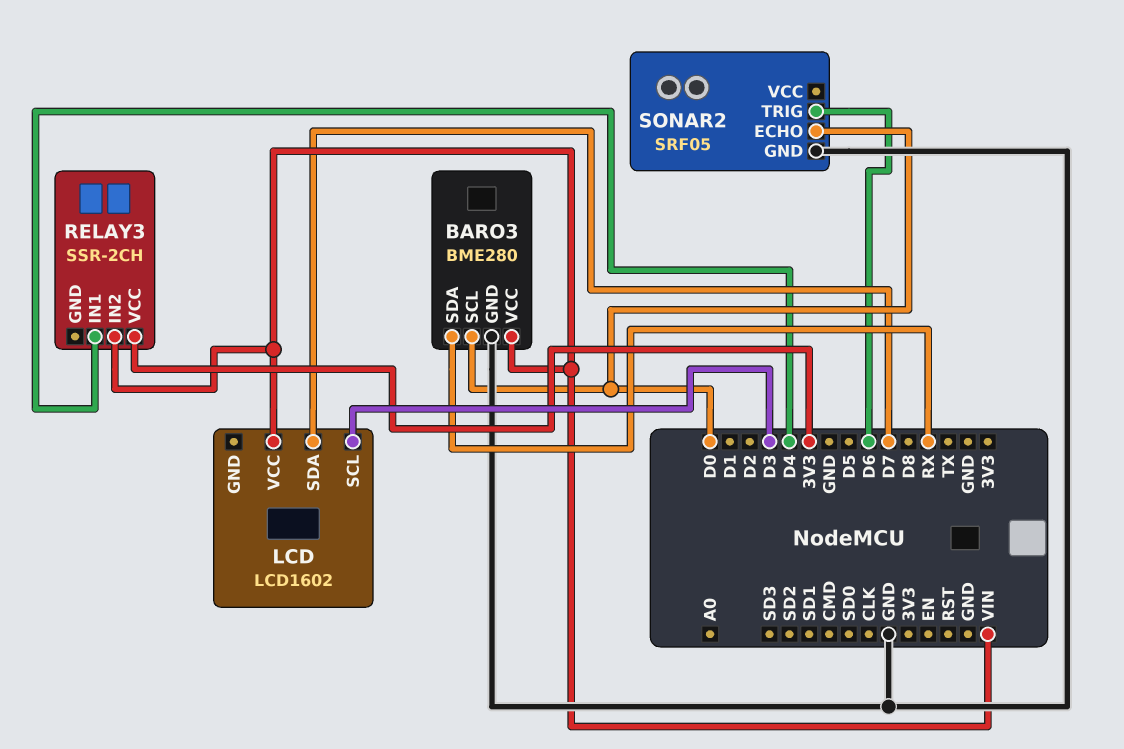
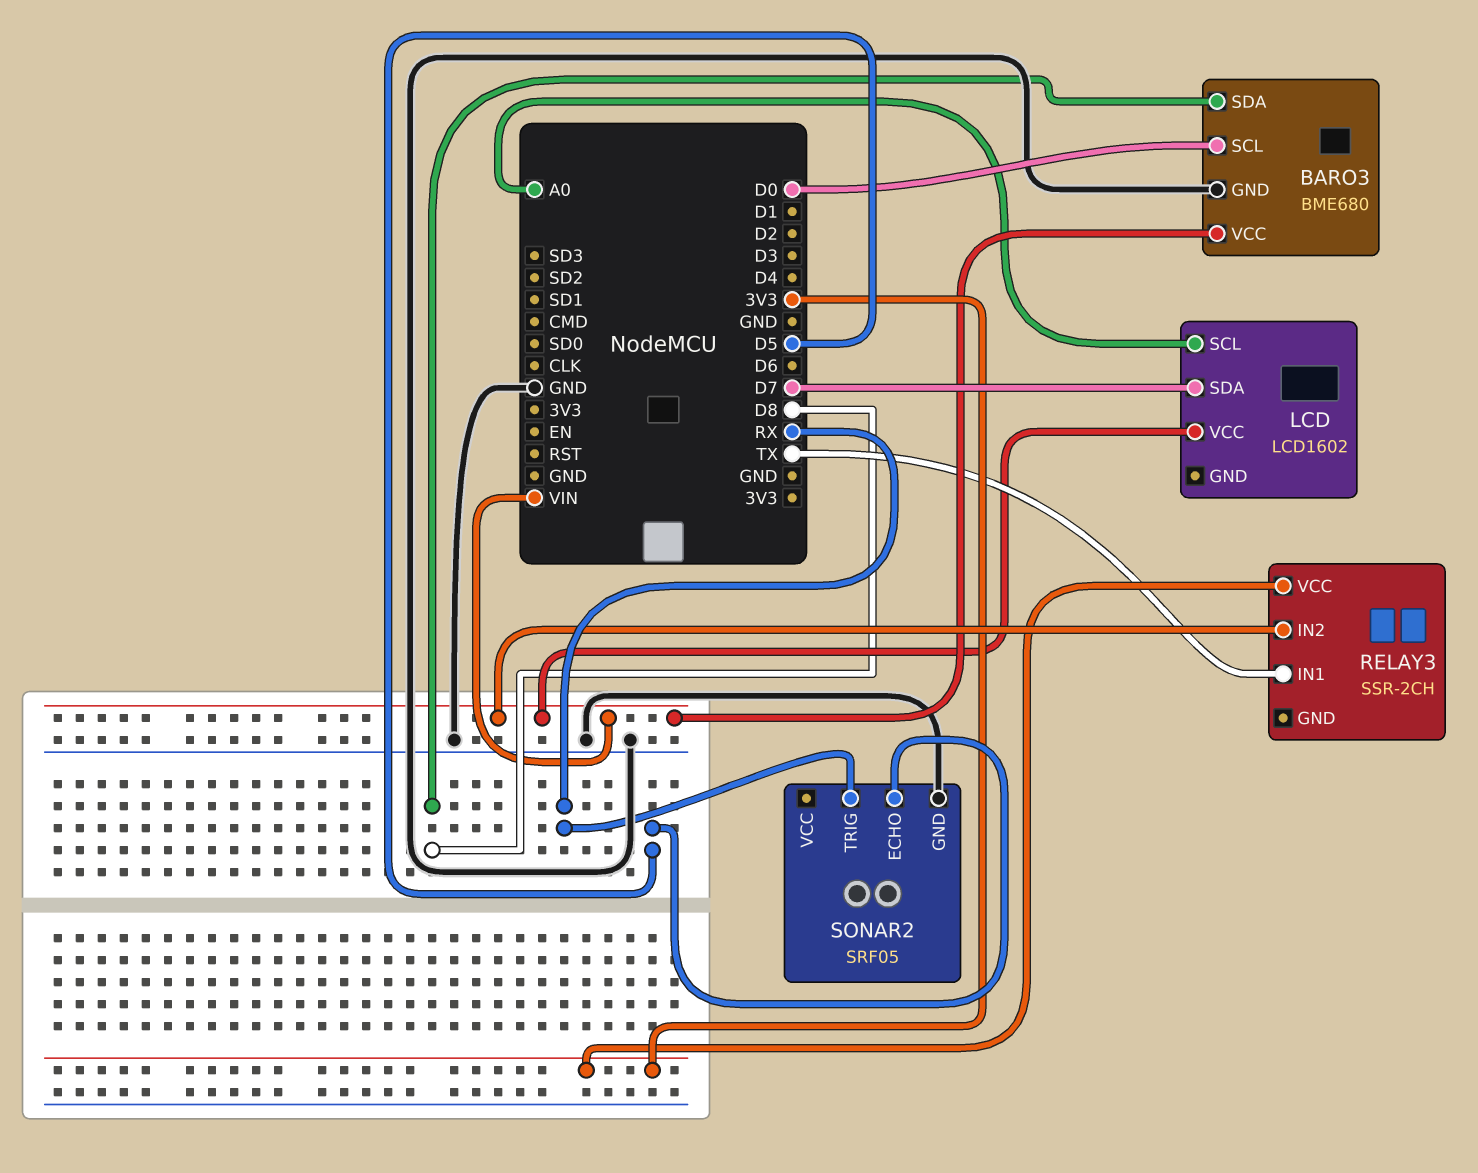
BARO3: BME280 -> BME680
BARO3 pin SDA: RX -> D8
LCD pin SCL: D3 -> A0
RELAY3 pin IN1: D4 -> TX
SONAR2 pin ECHO: D0 -> D5
SONAR2 pin TRIG: D6 -> RX

